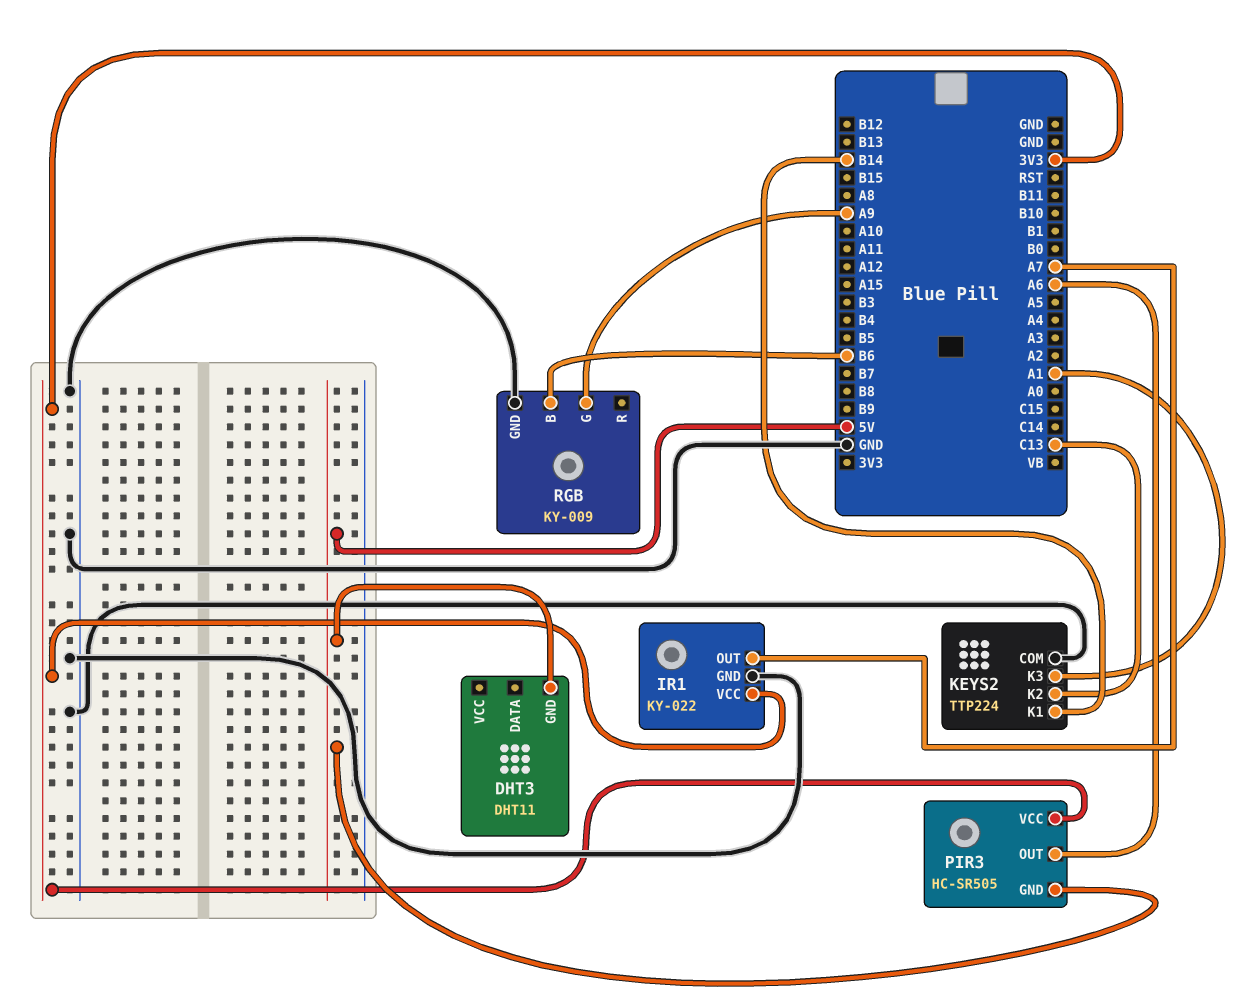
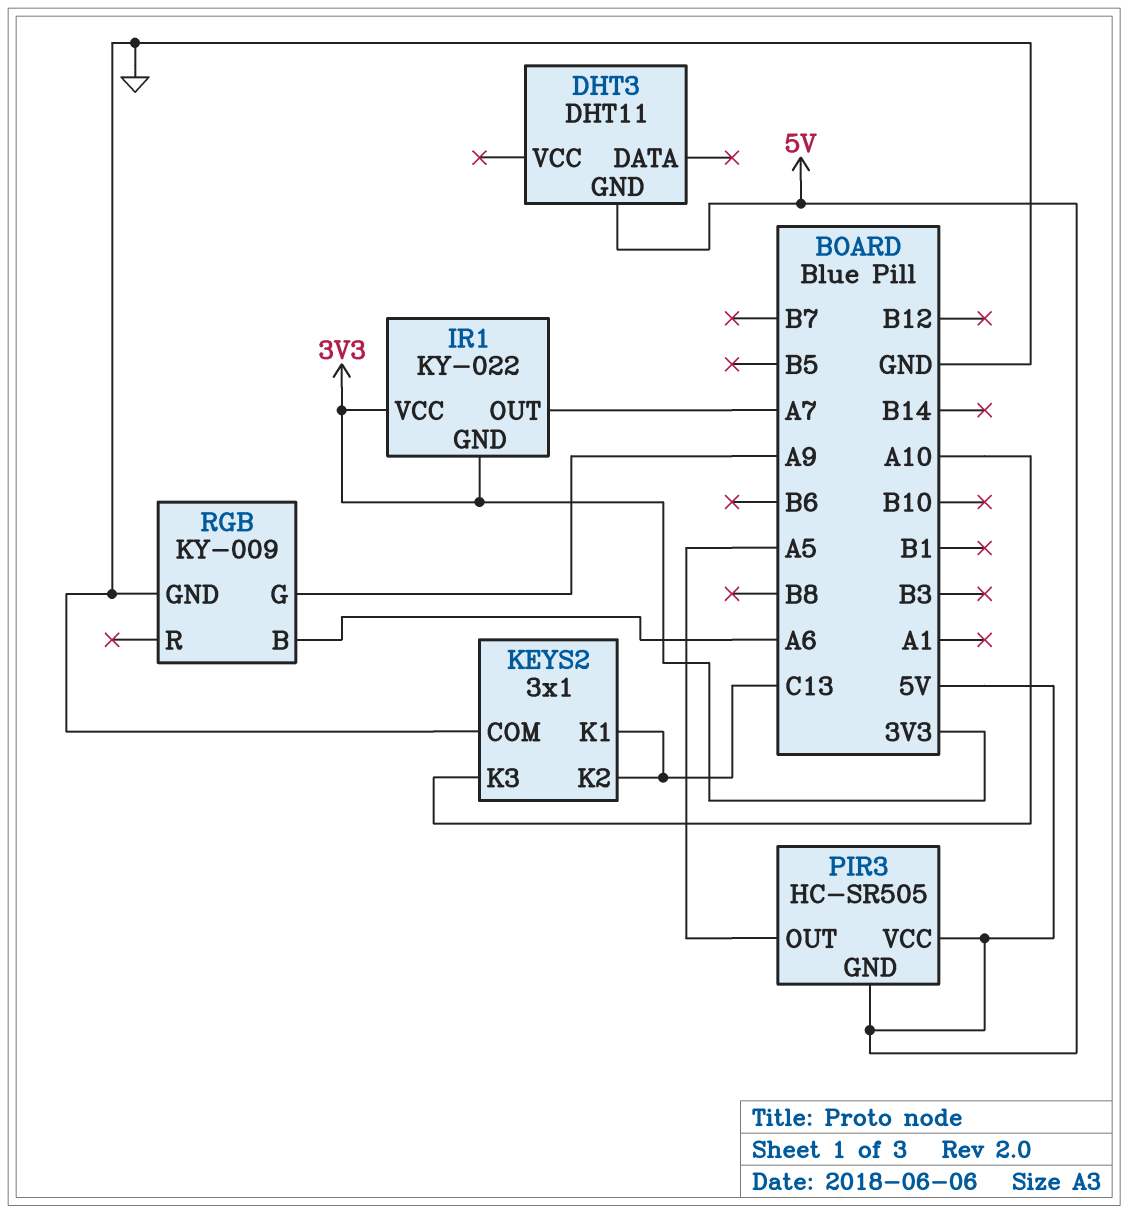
IR1 pin GND: GND -> 3V3
KEYS2: TTP224 -> 3x1
KEYS2 pin K1: B14 -> C13
KEYS2 pin K3: A1 -> A10
PIR3 pin OUT: A6 -> A5
PIR3 pin VCC: 3V3 -> 5V
RGB pin B: B6 -> A6

